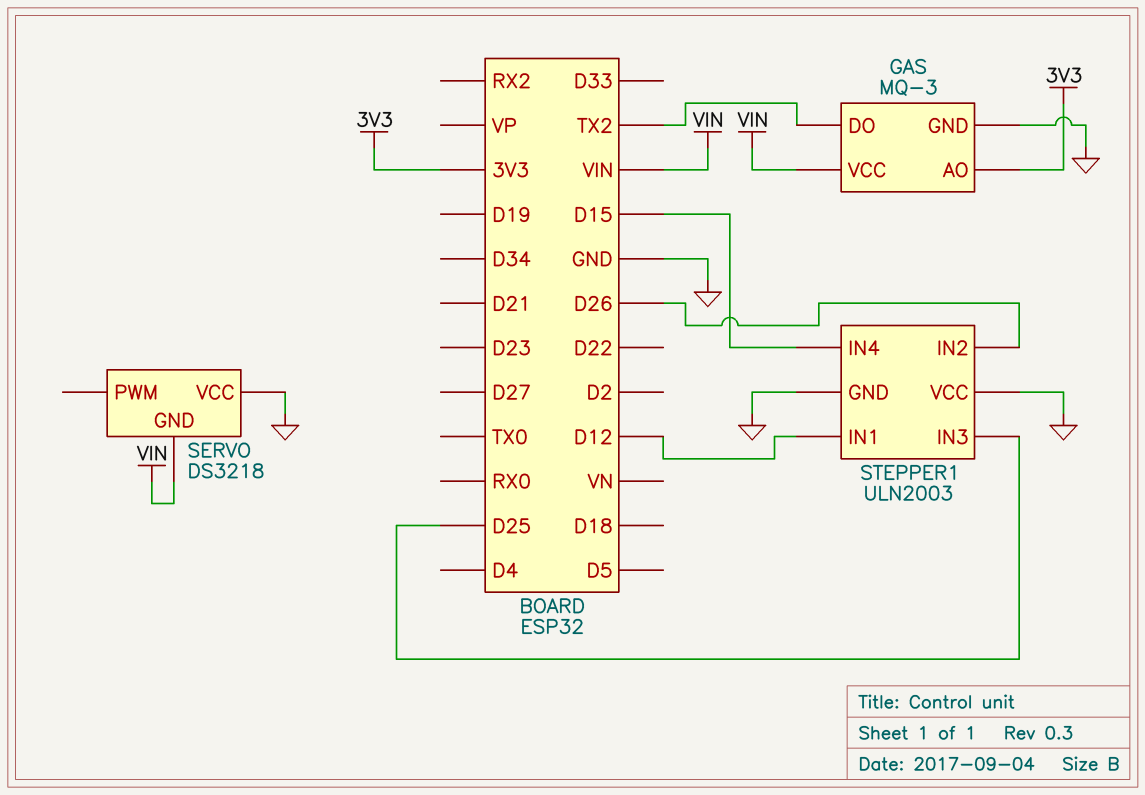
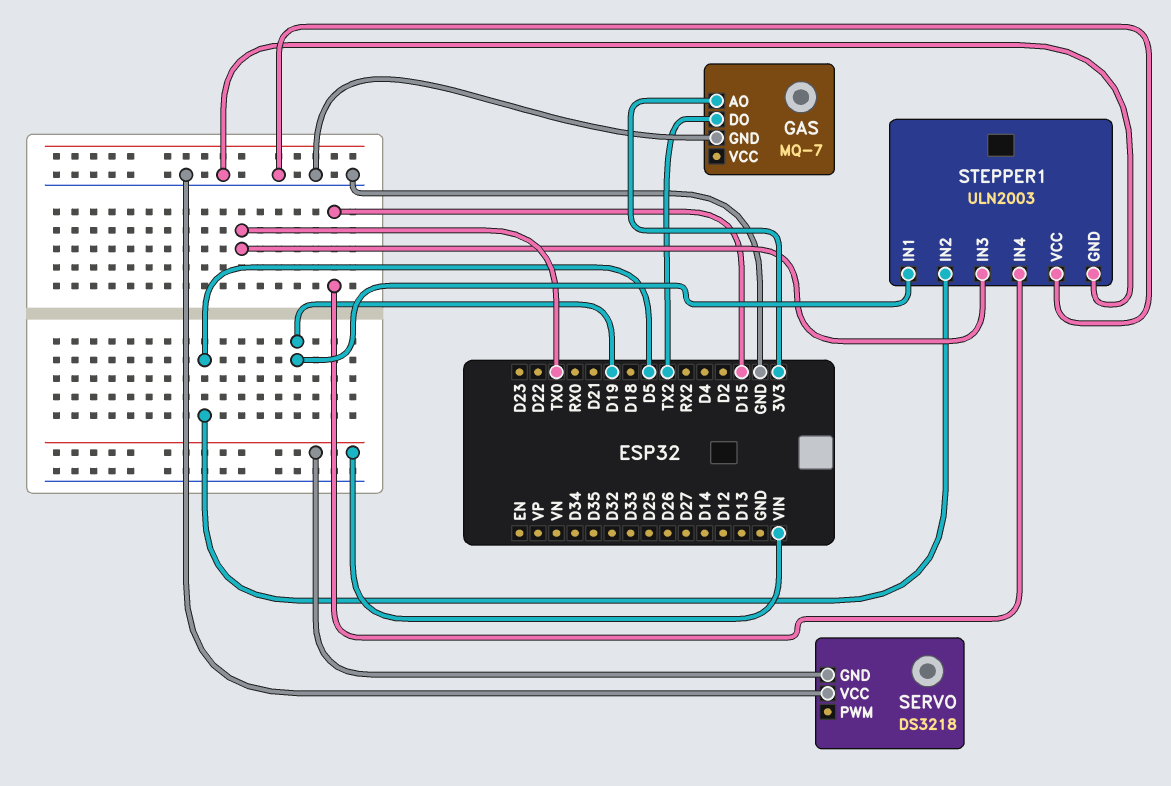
GAS: MQ-3 -> MQ-7
GAS pin VCC: VIN -> none
STEPPER1 pin IN1: D12 -> D19
STEPPER1 pin IN2: D26 -> D5
STEPPER1 pin IN3: D25 -> TX0

